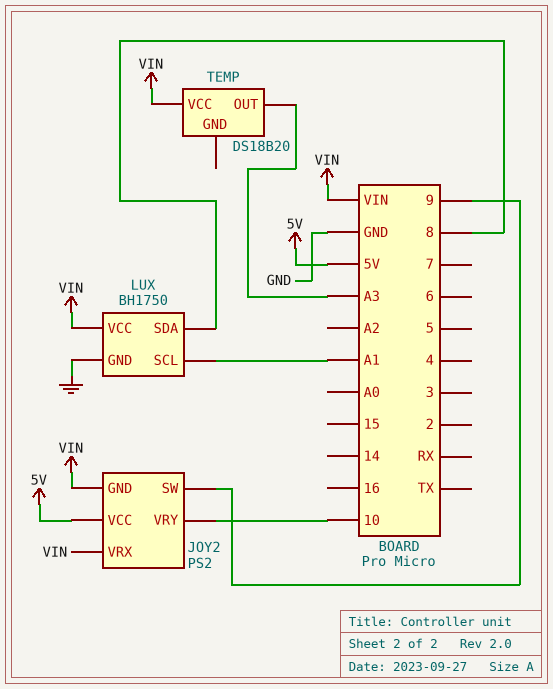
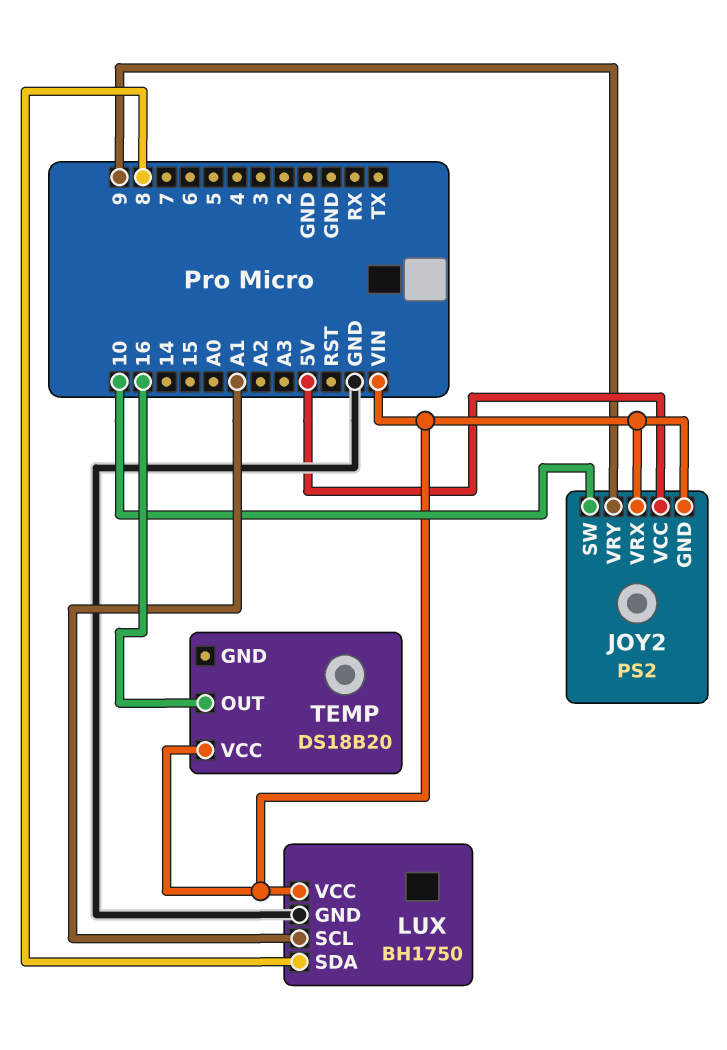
JOY2 pin SW: 9 -> 10
JOY2 pin VRY: 10 -> 9
TEMP pin OUT: A3 -> 16

